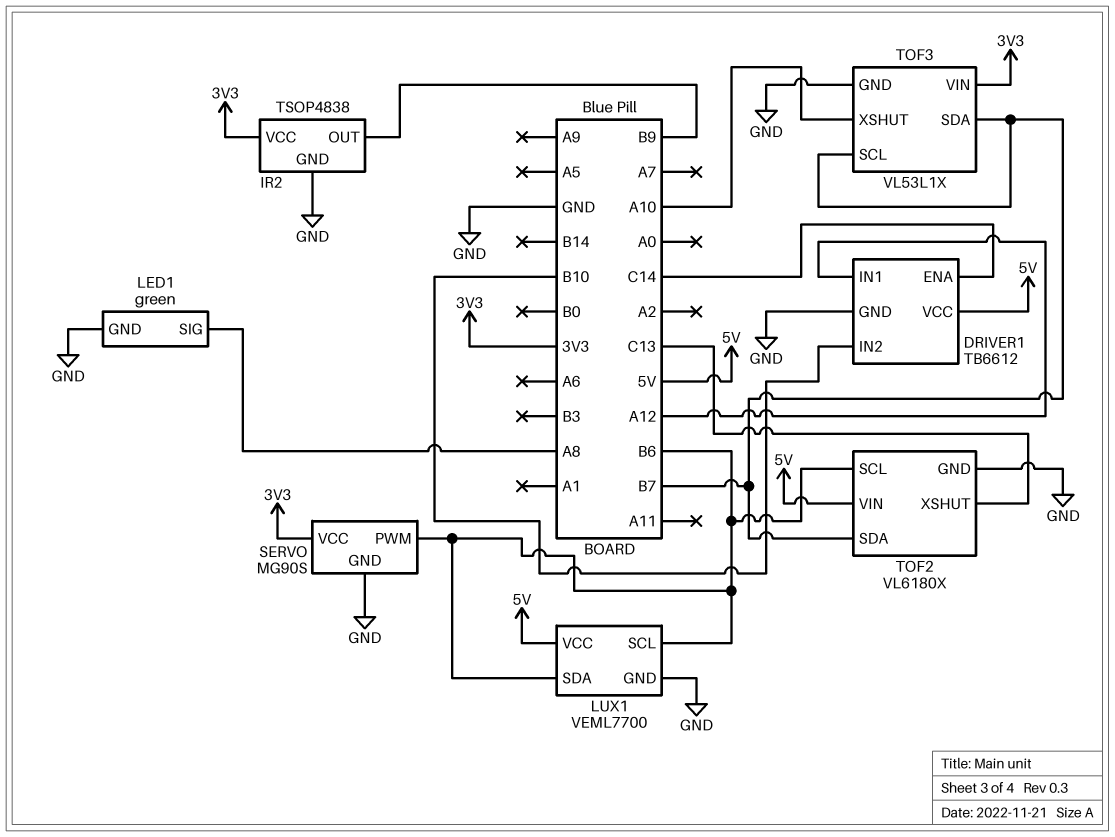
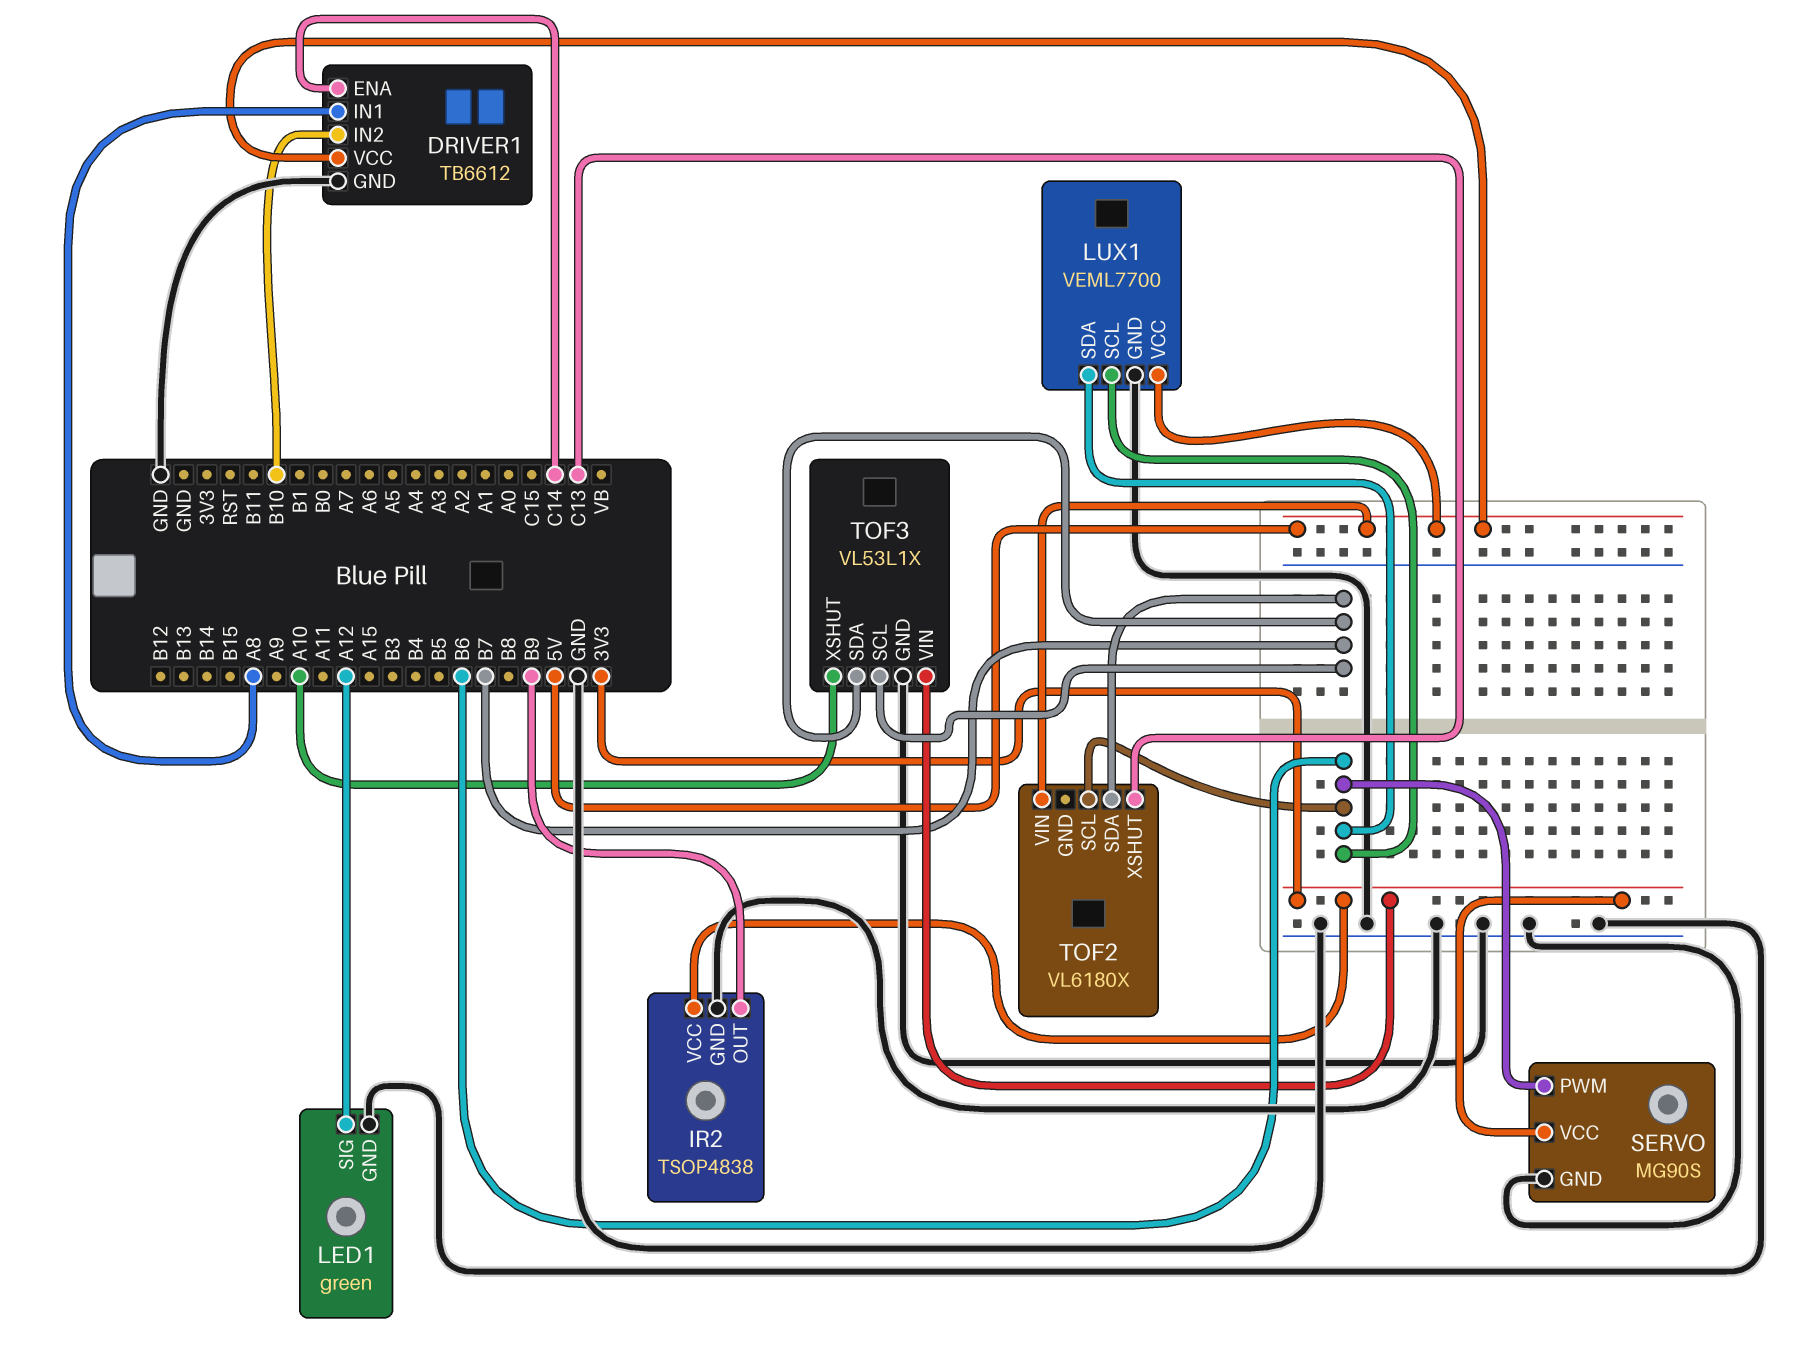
DRIVER1 pin IN1: A12 -> A8
LED1 pin SIG: A8 -> A12
TOF2 pin GND: GND -> none

